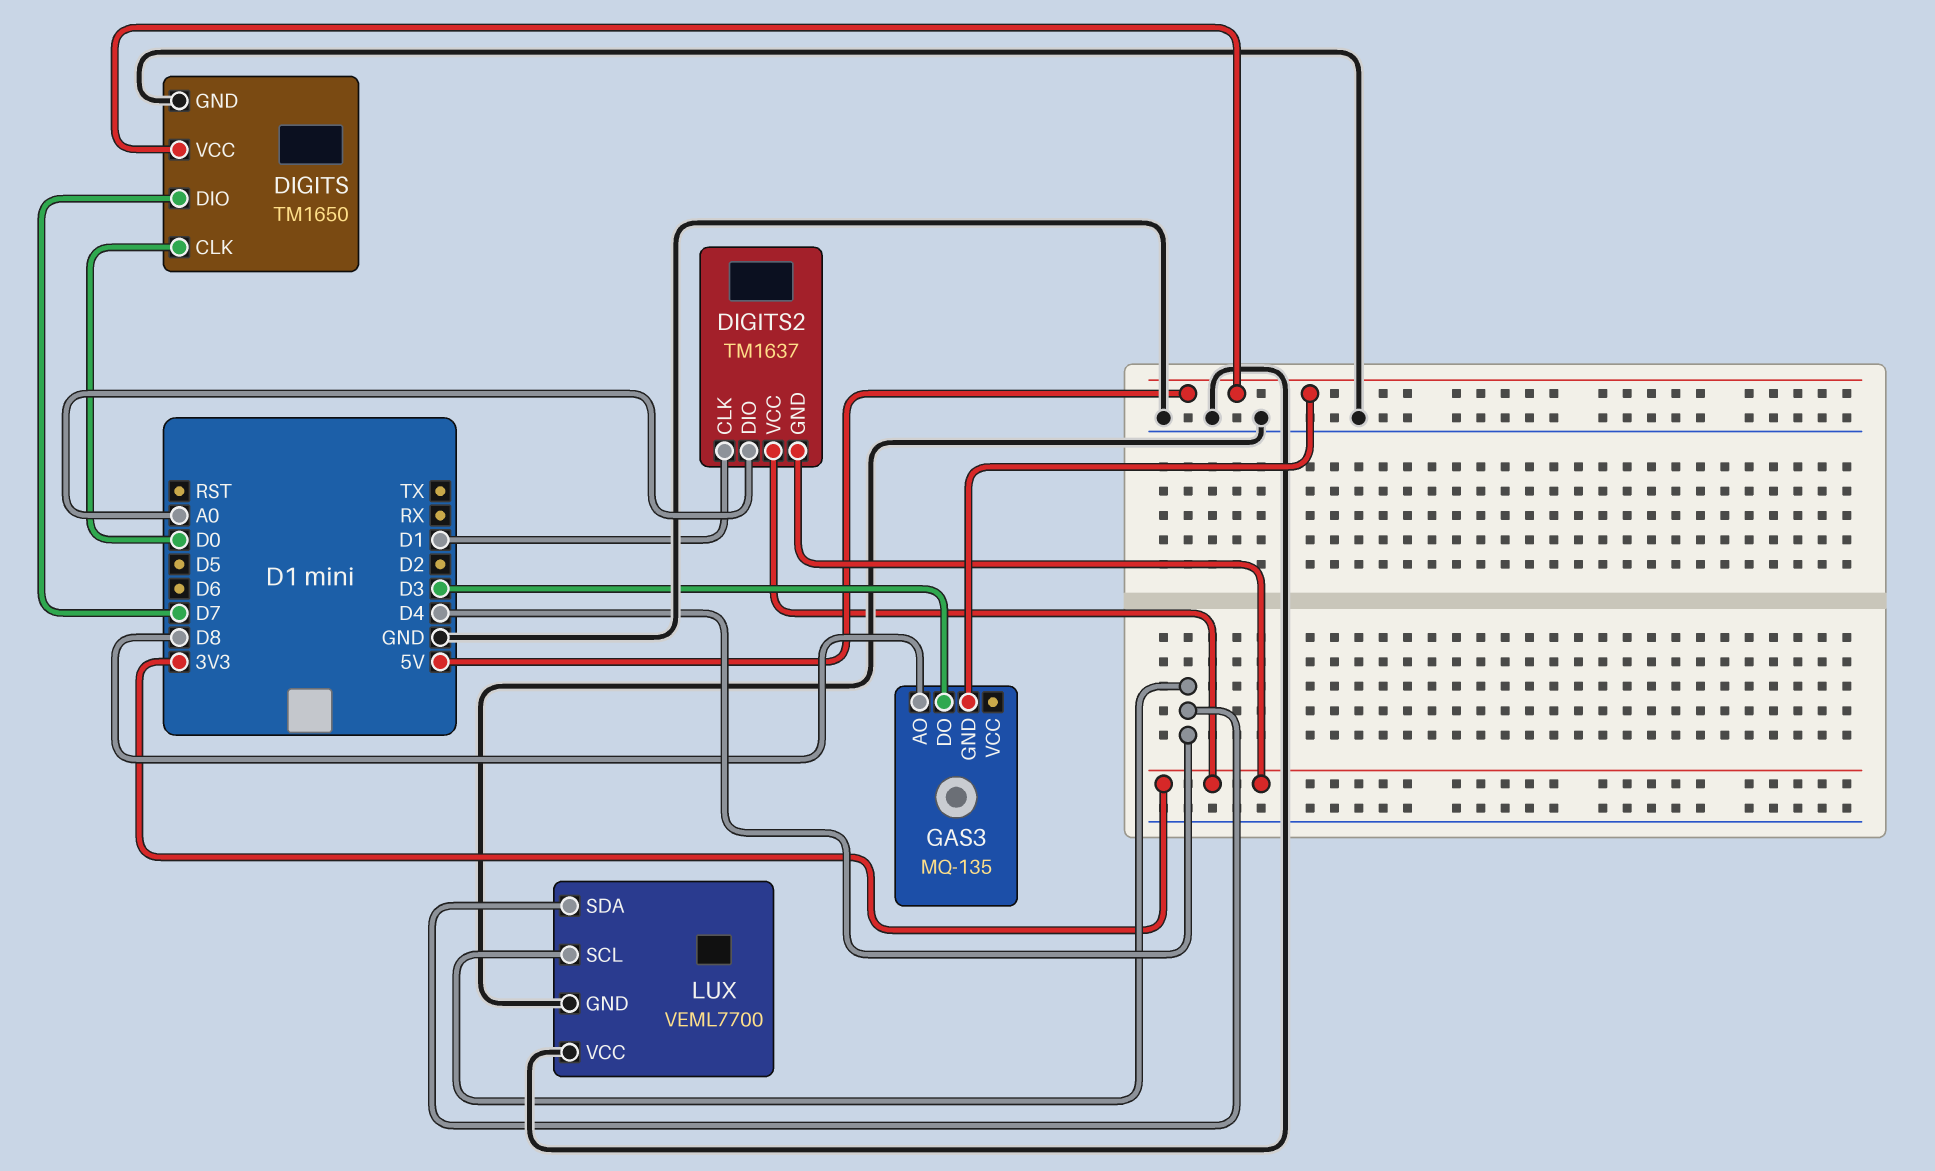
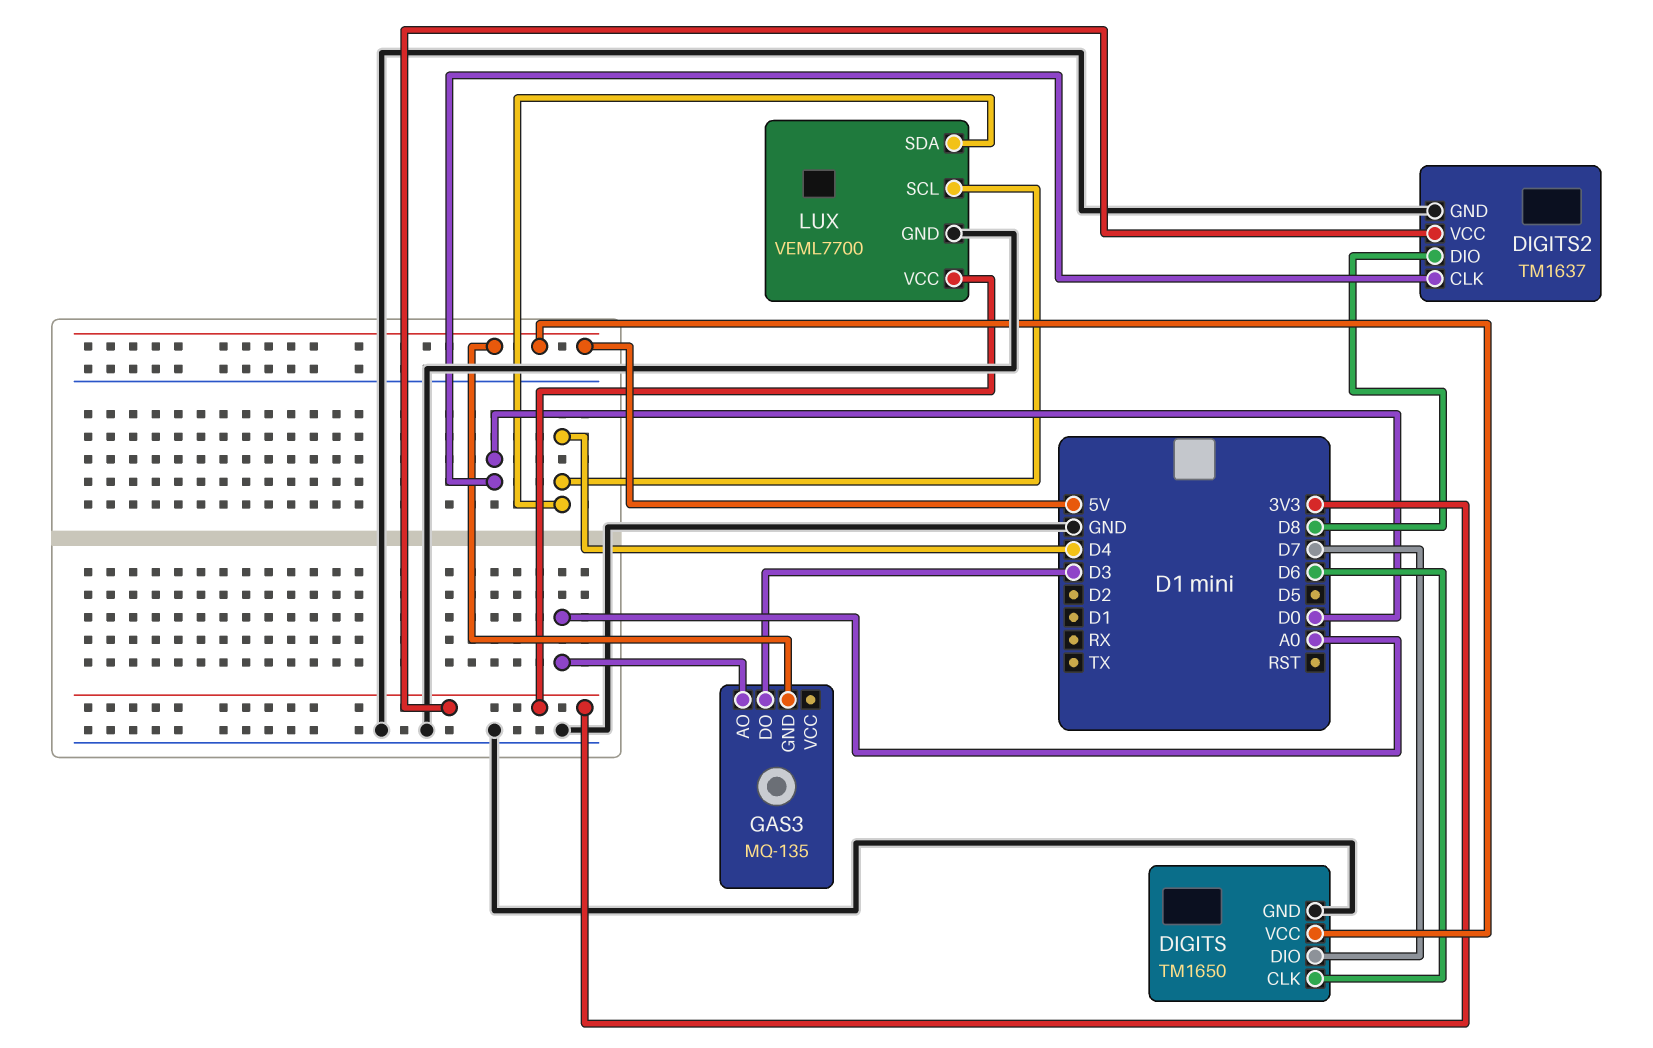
DIGITS pin CLK: D0 -> D6
DIGITS2 pin CLK: D1 -> D0
DIGITS2 pin DIO: A0 -> D8
DIGITS2 pin GND: 3V3 -> GND
GAS3 pin AO: D8 -> A0
LUX pin VCC: GND -> 3V3

